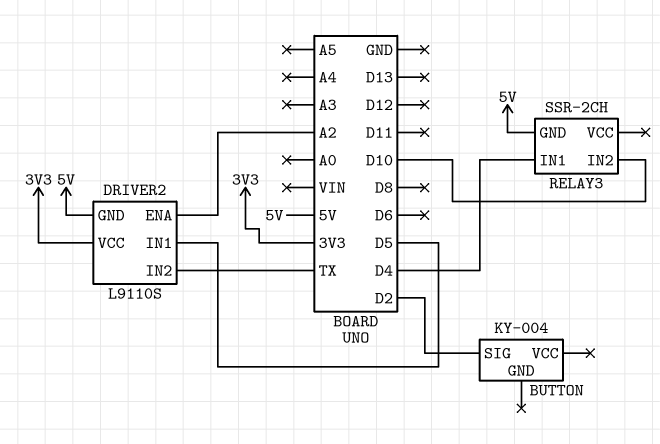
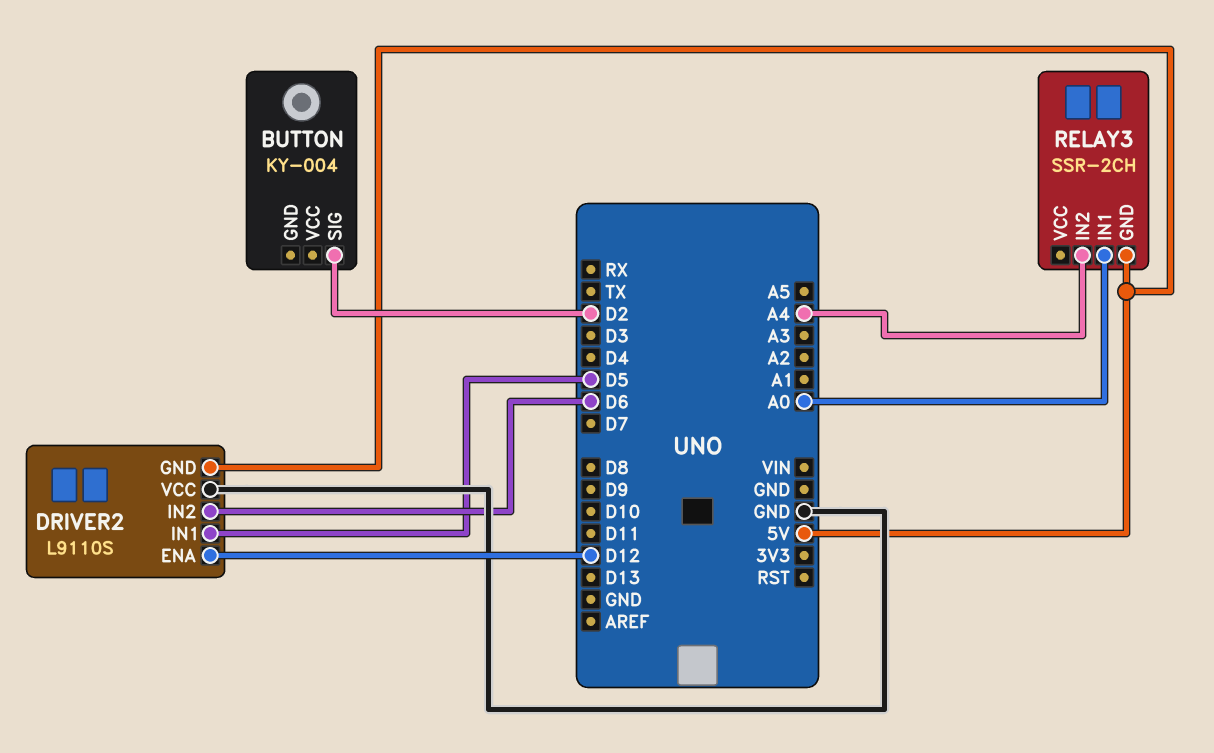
DRIVER2 pin ENA: A2 -> D12
DRIVER2 pin IN2: TX -> D6
DRIVER2 pin VCC: 3V3 -> GND
RELAY3 pin IN1: D4 -> A0
RELAY3 pin IN2: D10 -> A4

